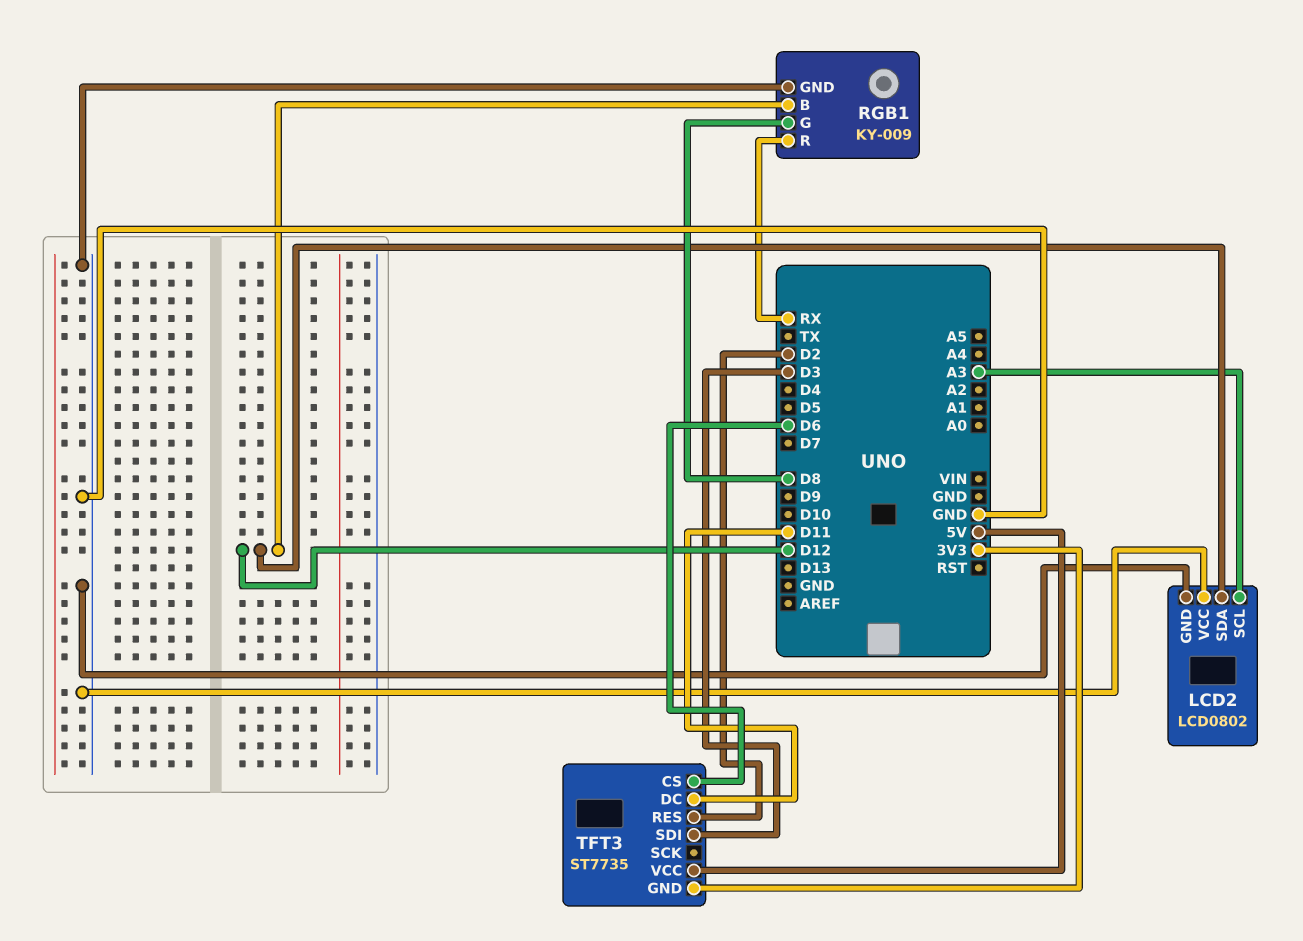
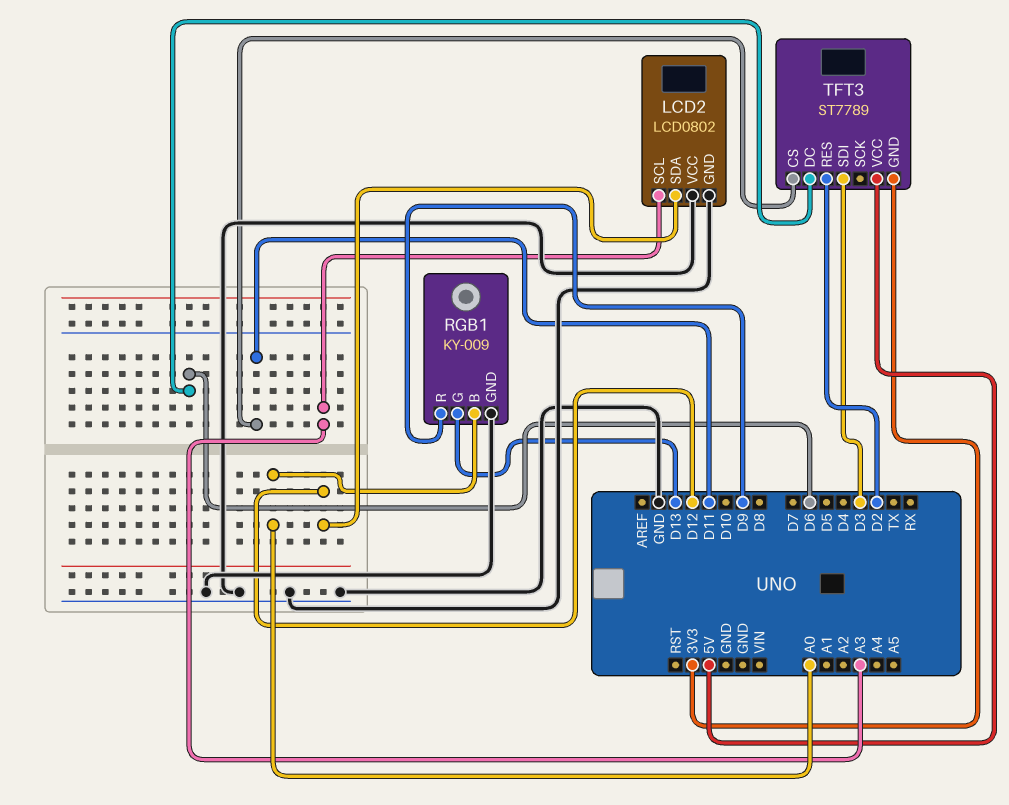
RGB1 pin B: D12 -> A0
RGB1 pin G: D8 -> D13
RGB1 pin R: RX -> D9
TFT3: ST7735 -> ST7789
TFT3 pin CS: D6 -> D11
TFT3 pin DC: D11 -> D6

